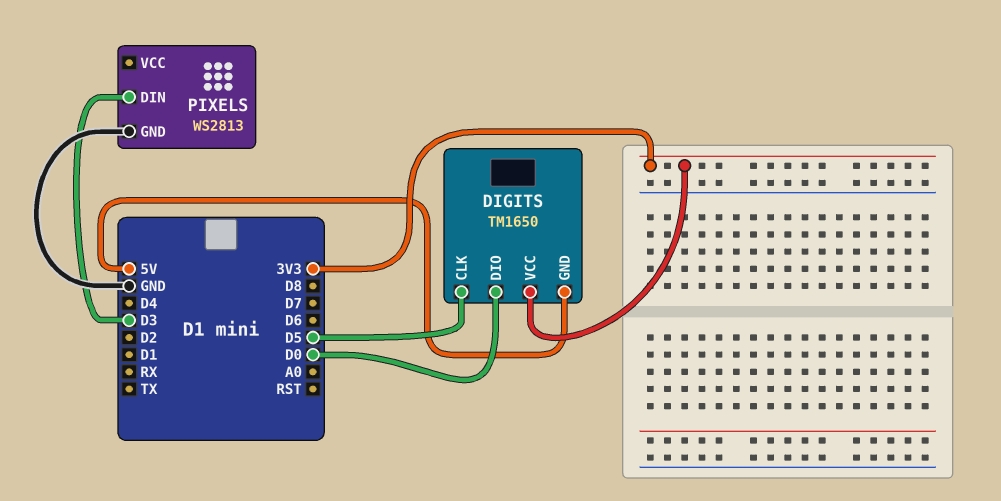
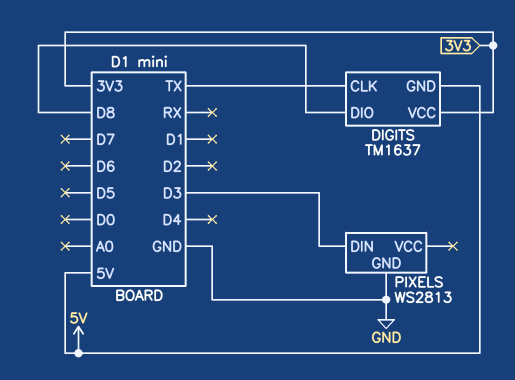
DIGITS: TM1650 -> TM1637
DIGITS pin CLK: D5 -> TX
DIGITS pin DIO: D0 -> D8

